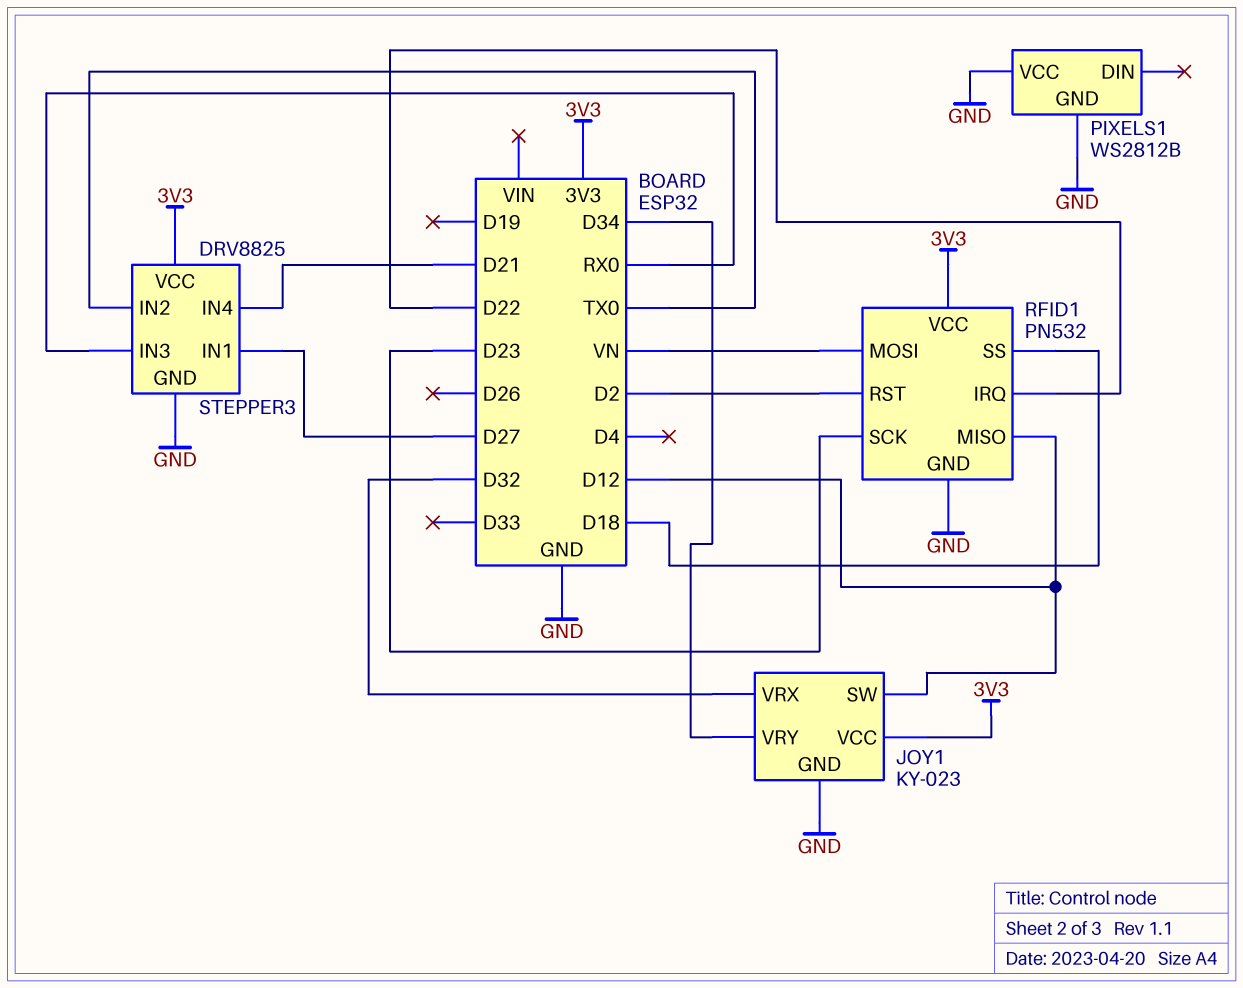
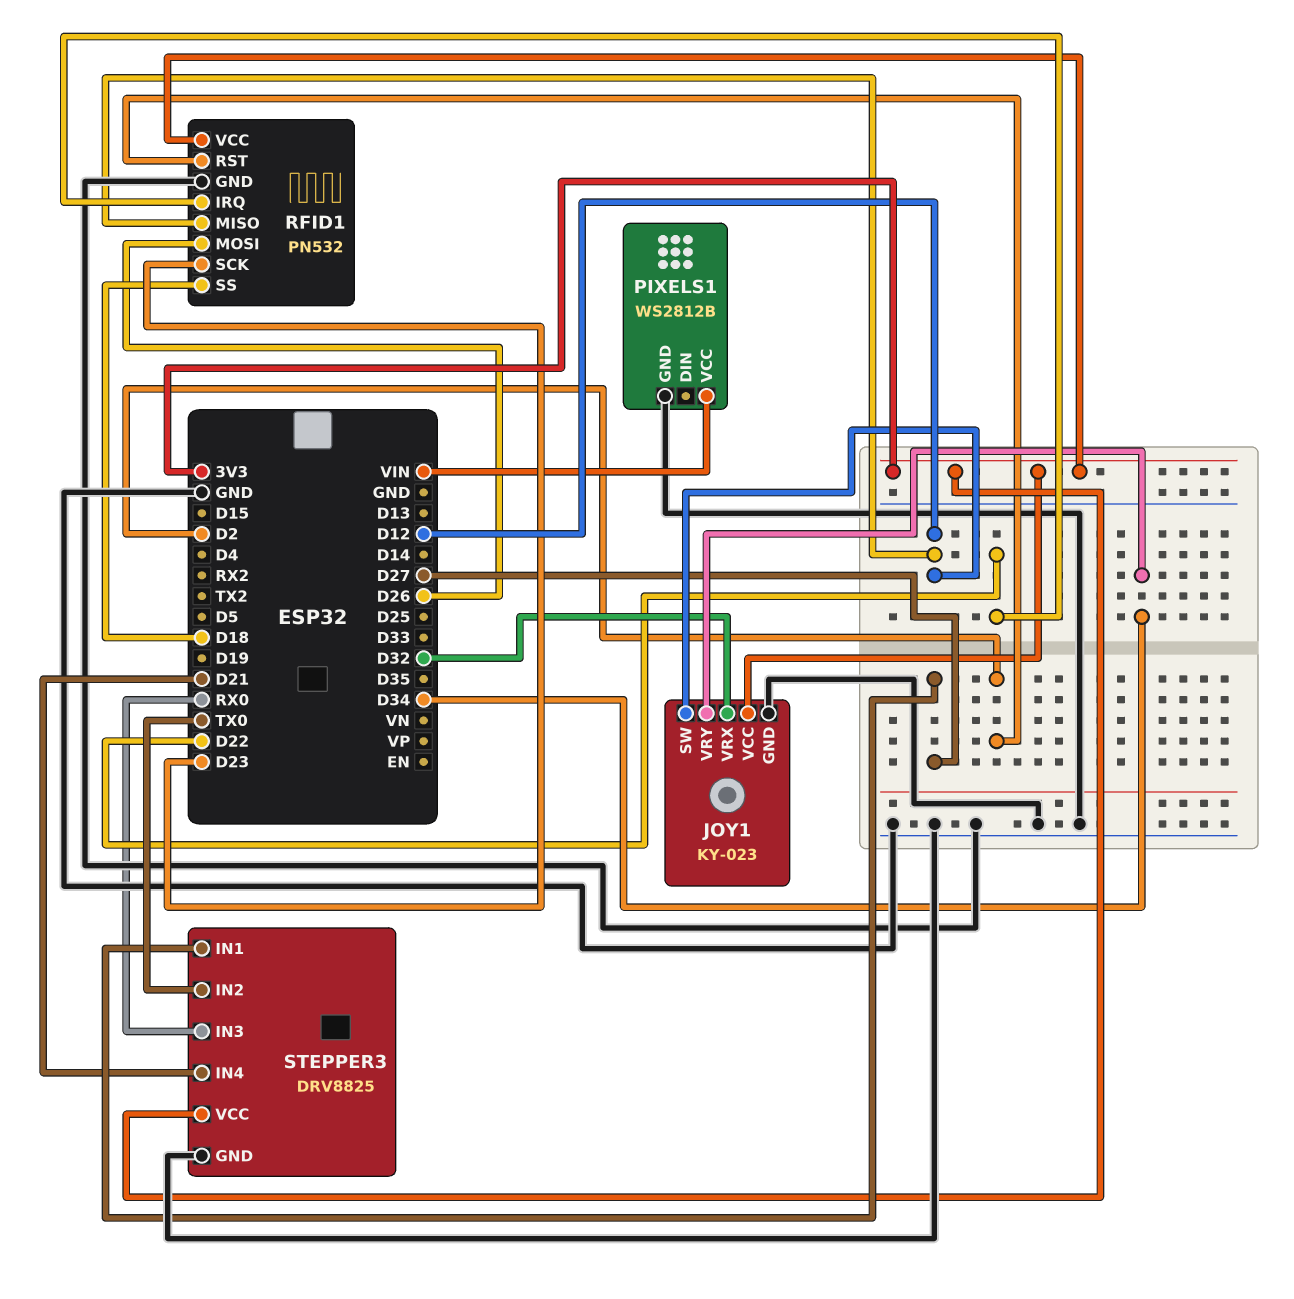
PIXELS1 pin VCC: GND -> VIN
RFID1 pin MOSI: VN -> D26

